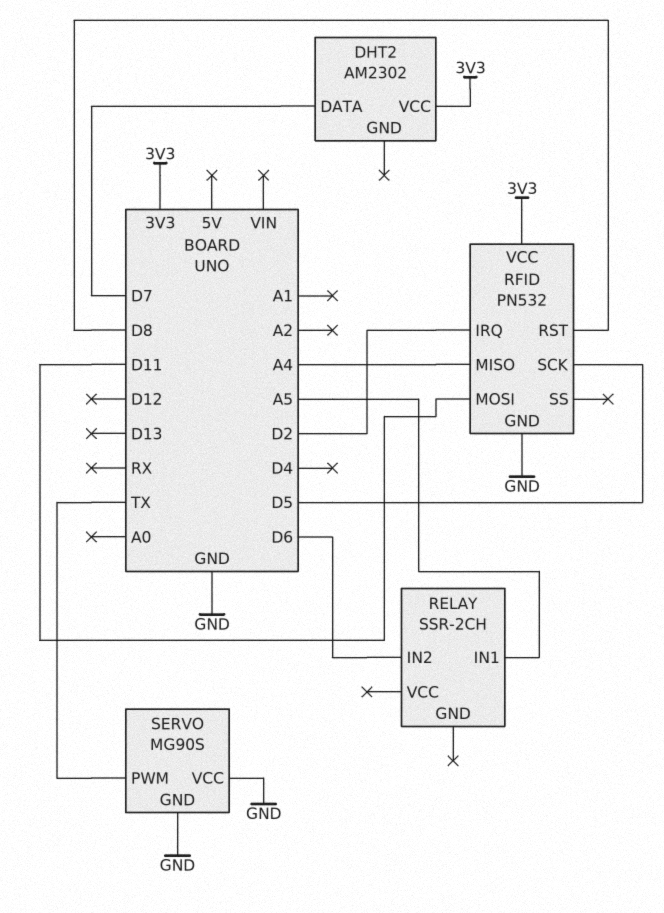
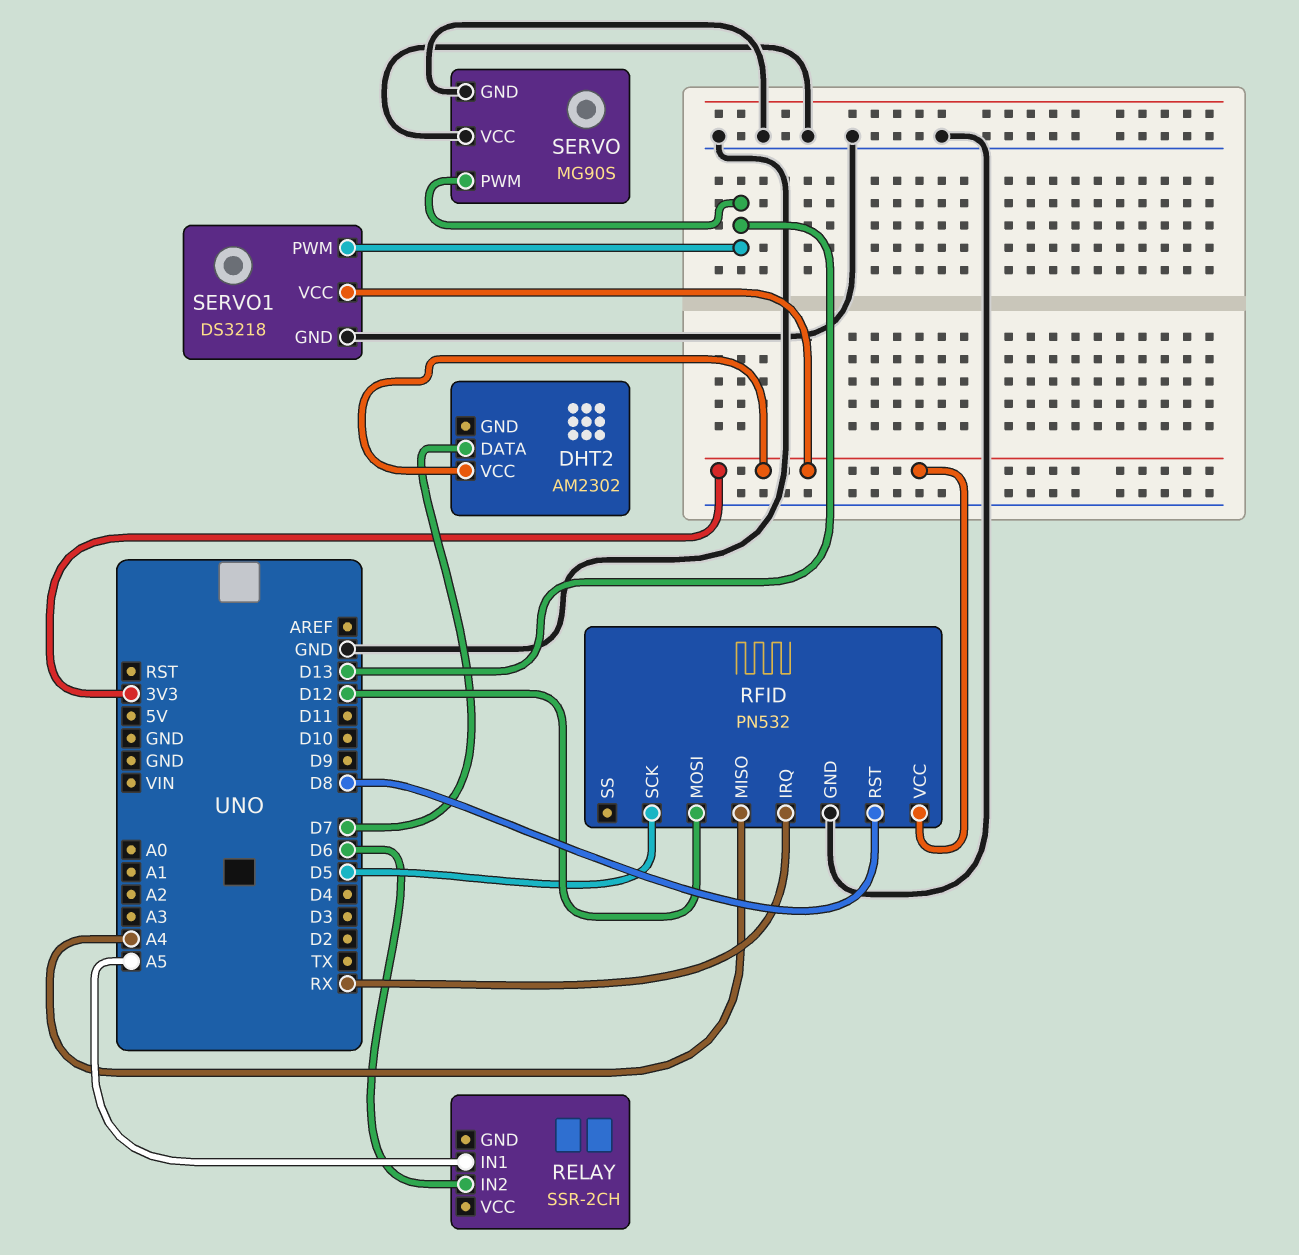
RFID pin IRQ: D2 -> RX
RFID pin MOSI: D11 -> D12
SERVO pin PWM: TX -> D13
SERVO1: none -> DS3218
SERVO1 pin GND: none -> GND
SERVO1 pin PWM: none -> D13
SERVO1 pin VCC: none -> 3V3

